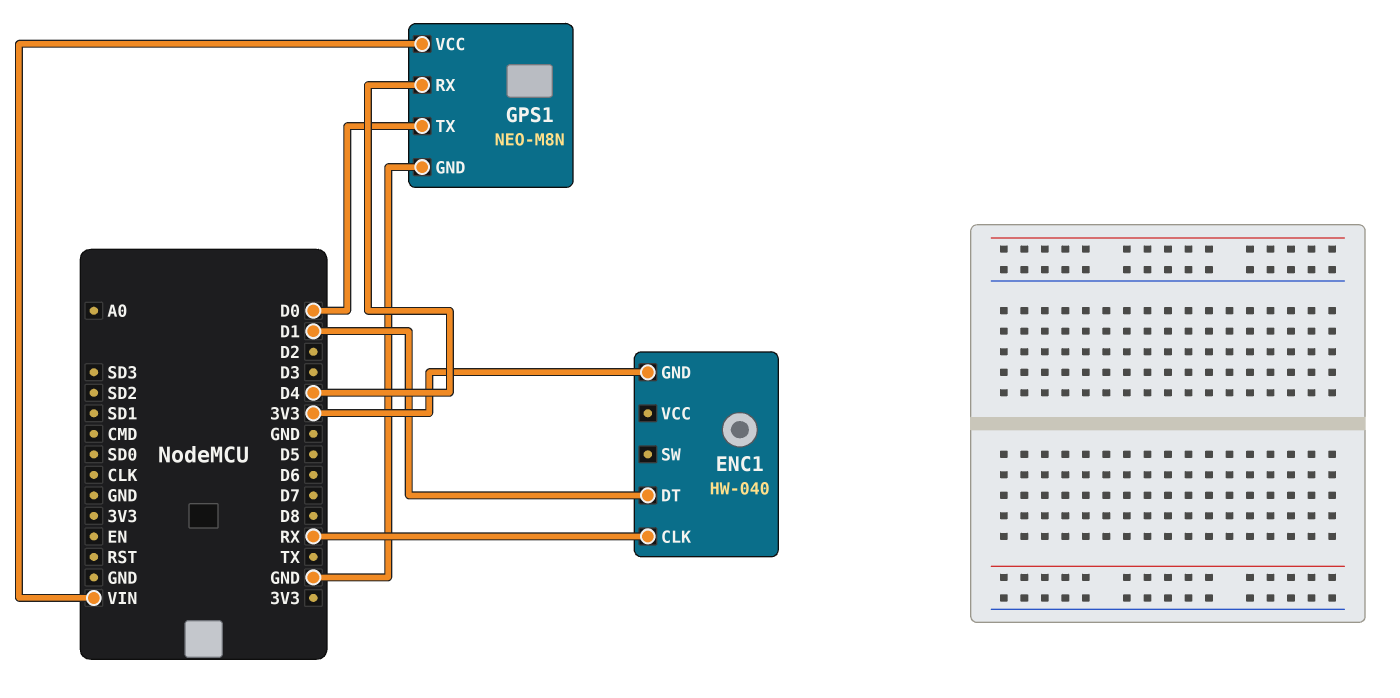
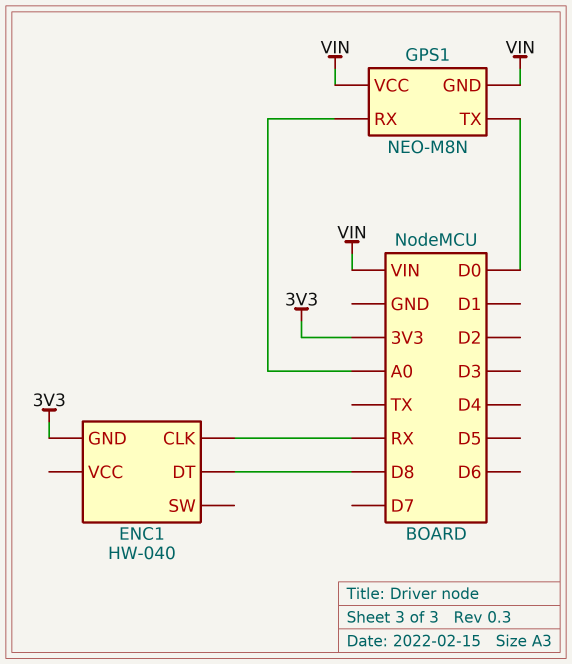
ENC1 pin DT: D1 -> D8
GPS1 pin GND: GND -> VIN
GPS1 pin RX: D4 -> A0

